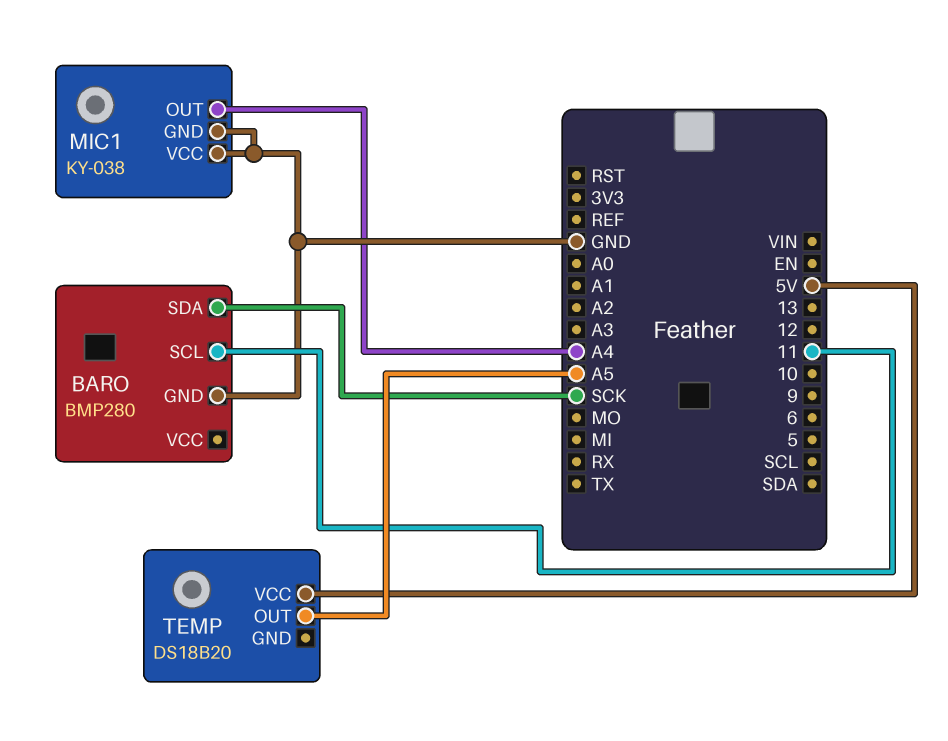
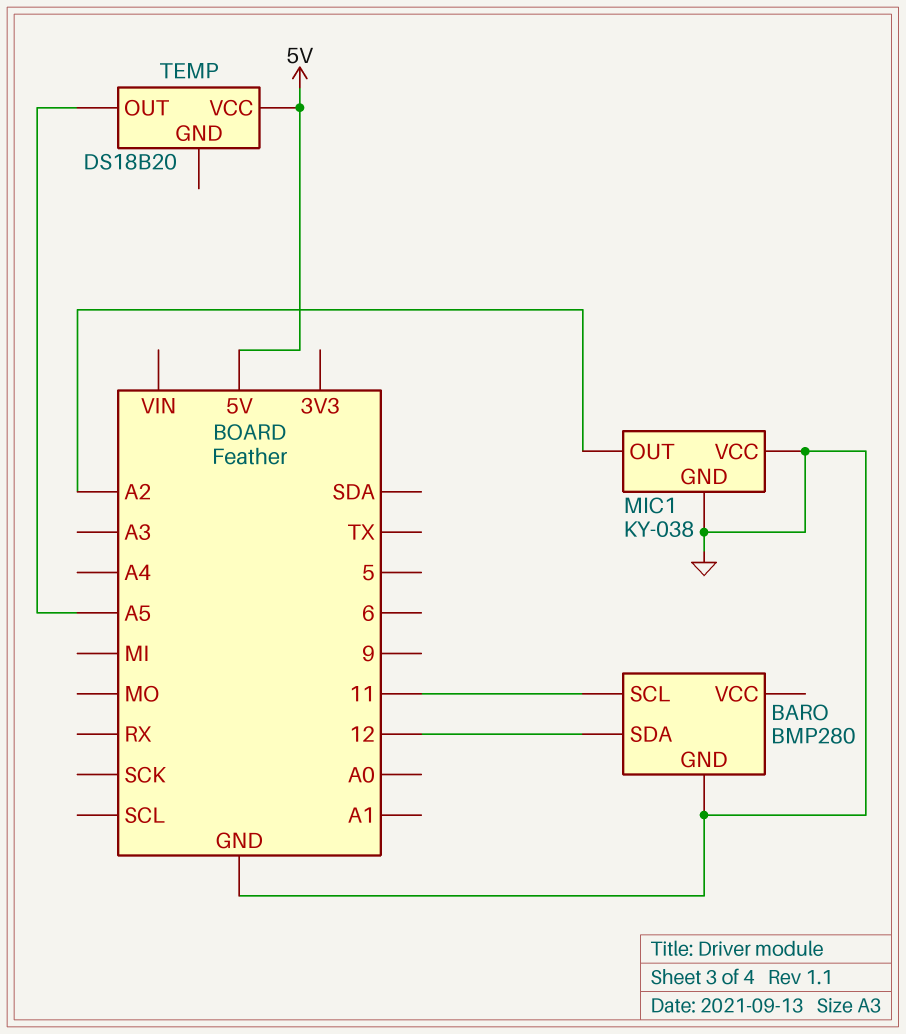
BARO pin SDA: SCK -> 12
MIC1 pin OUT: A4 -> A2

